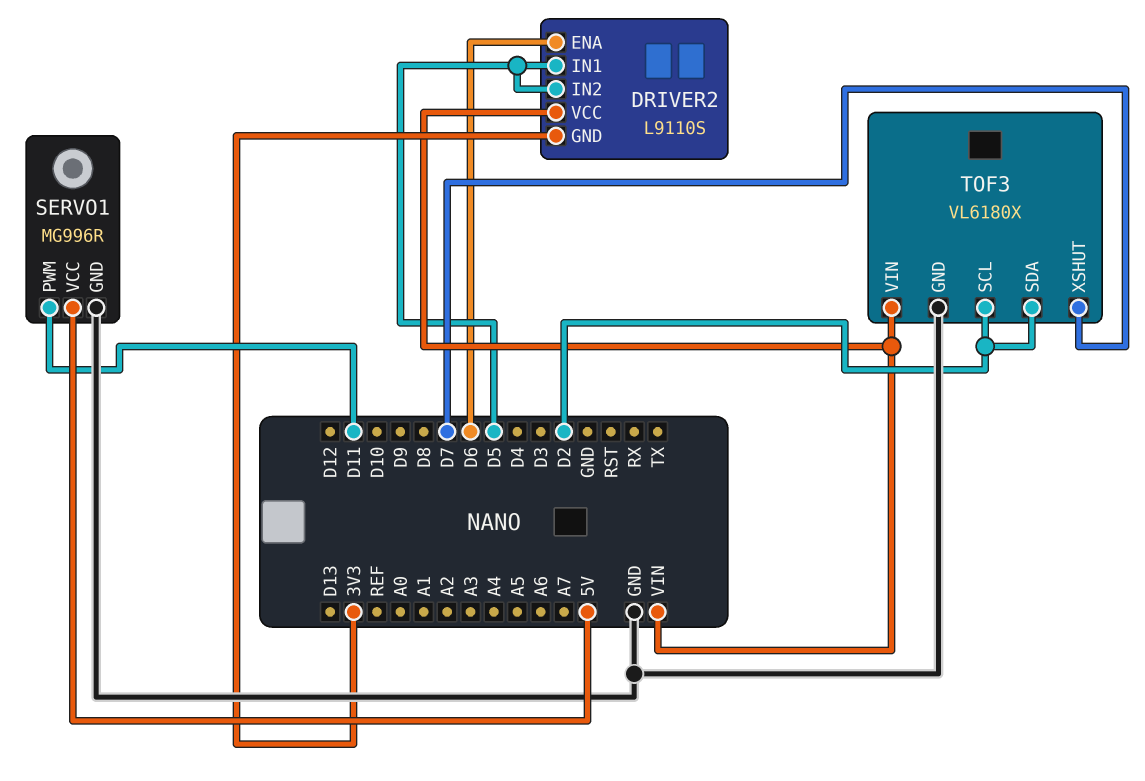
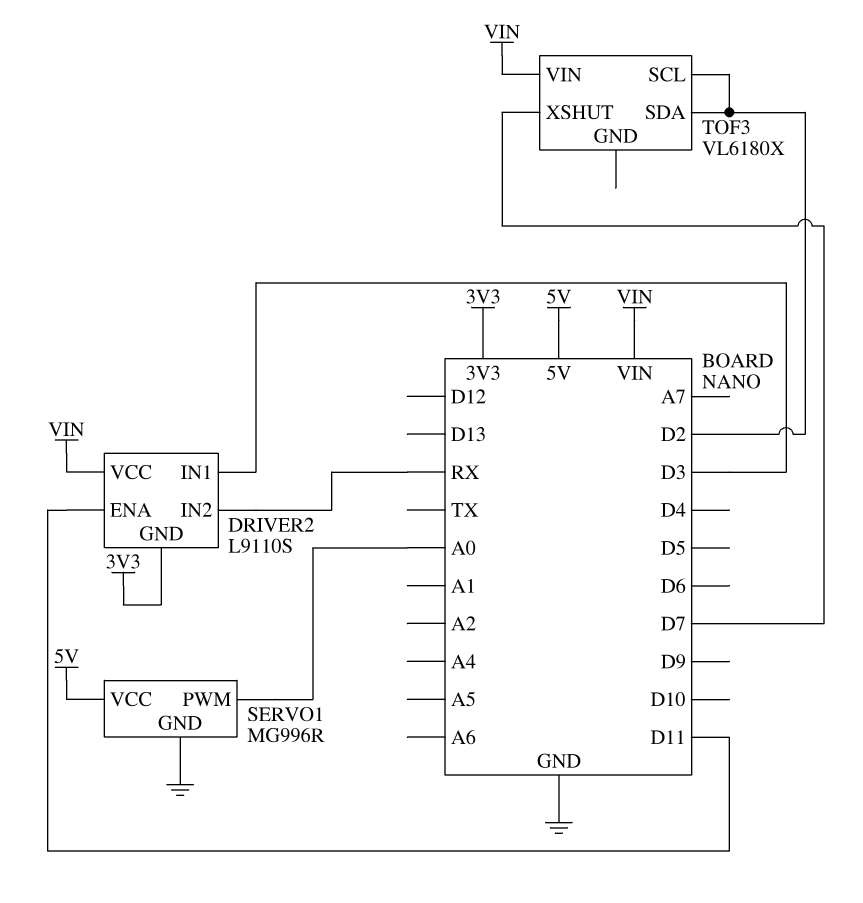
DRIVER2 pin ENA: D6 -> D11
DRIVER2 pin IN1: D5 -> D3
DRIVER2 pin IN2: D5 -> RX
SERVO1 pin PWM: D11 -> A0
TOF3 pin GND: GND -> none

